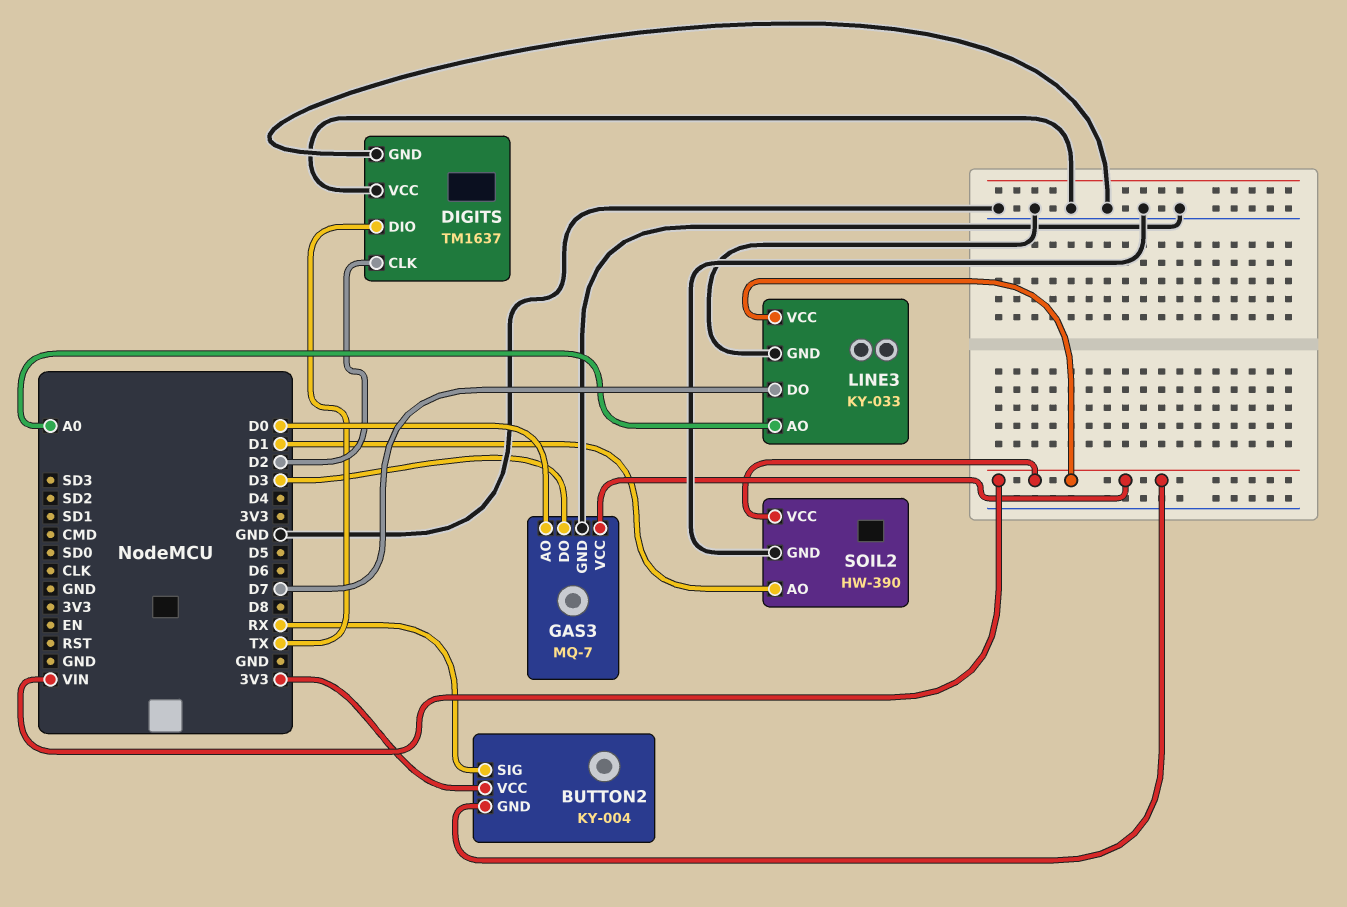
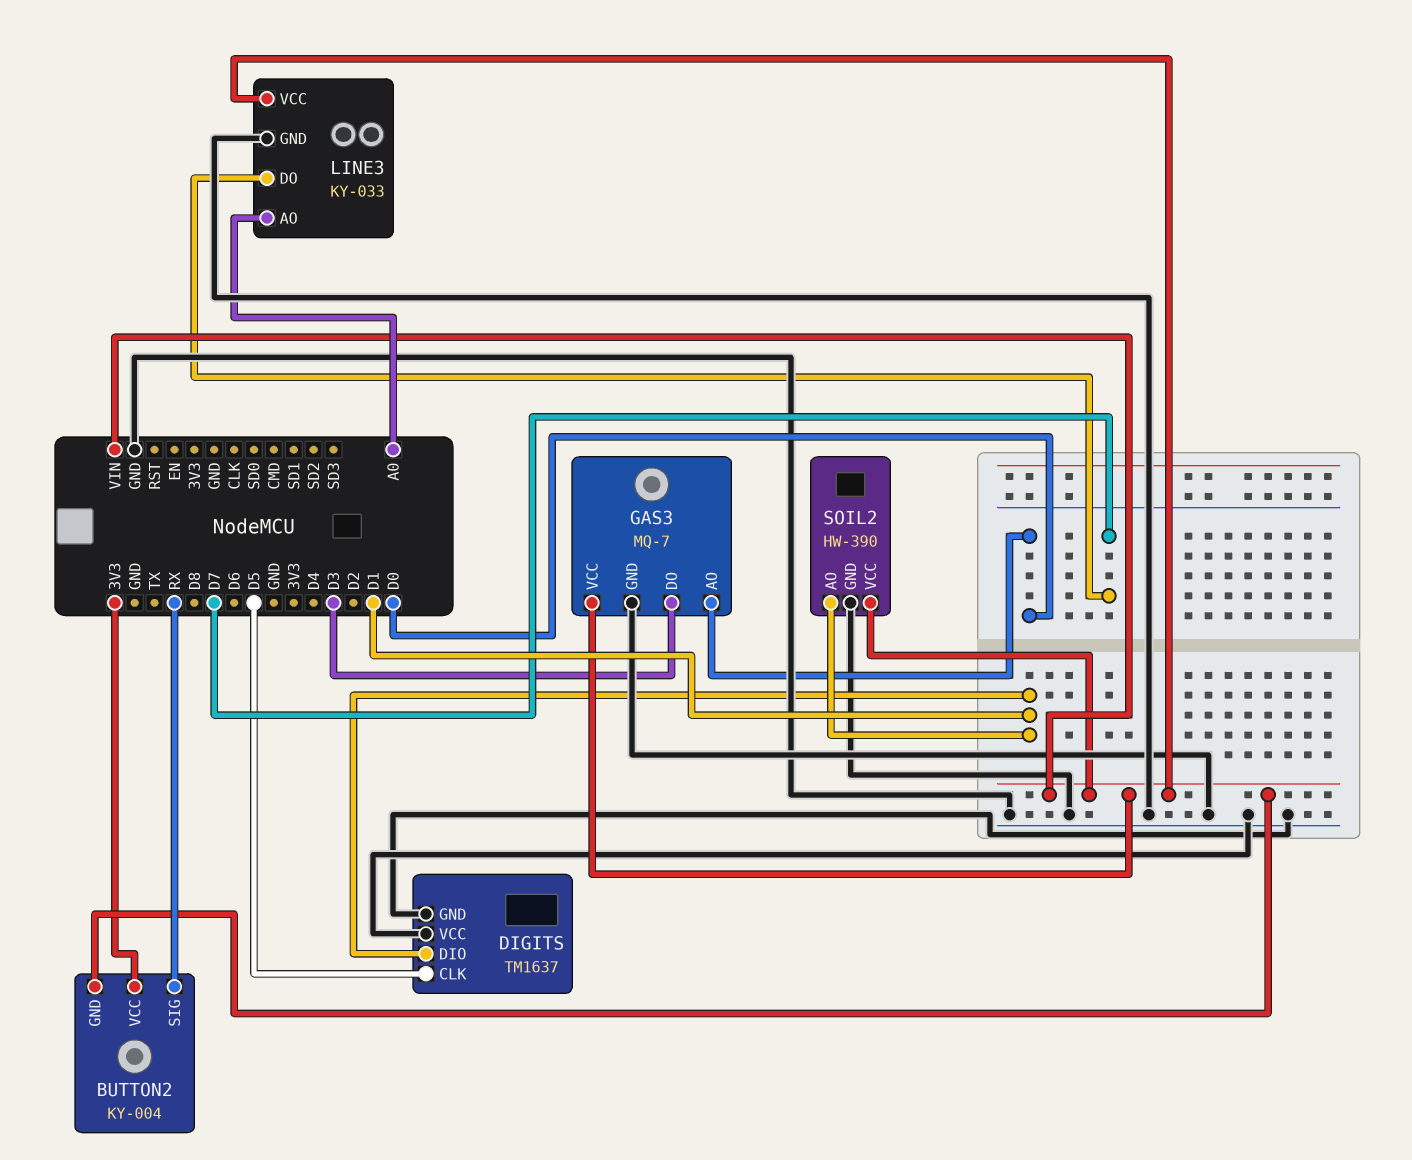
DIGITS pin CLK: D2 -> D5
DIGITS pin DIO: TX -> D1

